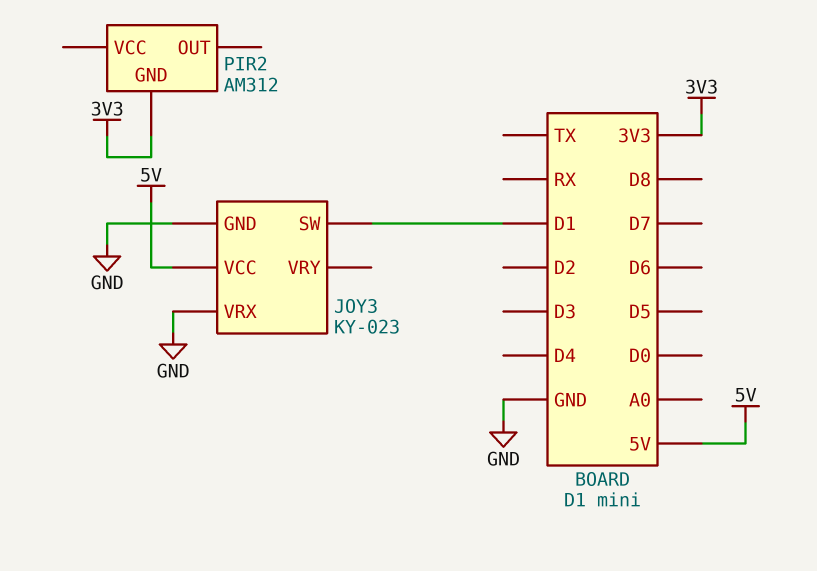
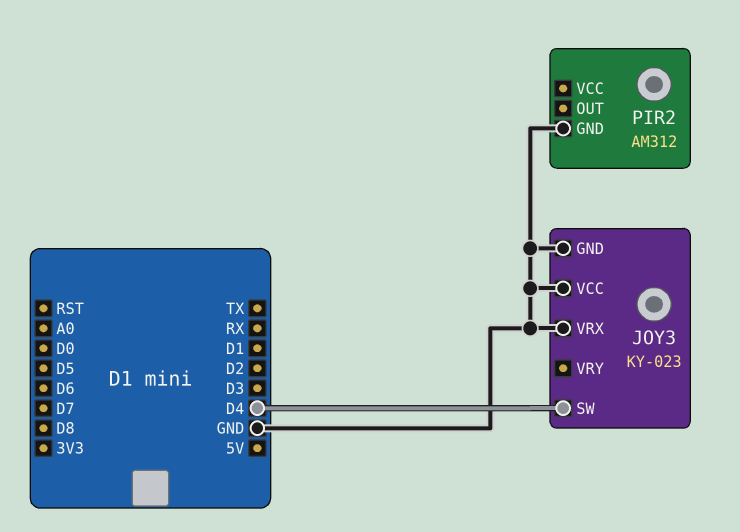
JOY3 pin SW: D1 -> D4
JOY3 pin VCC: 5V -> GND
PIR2 pin GND: 3V3 -> GND

